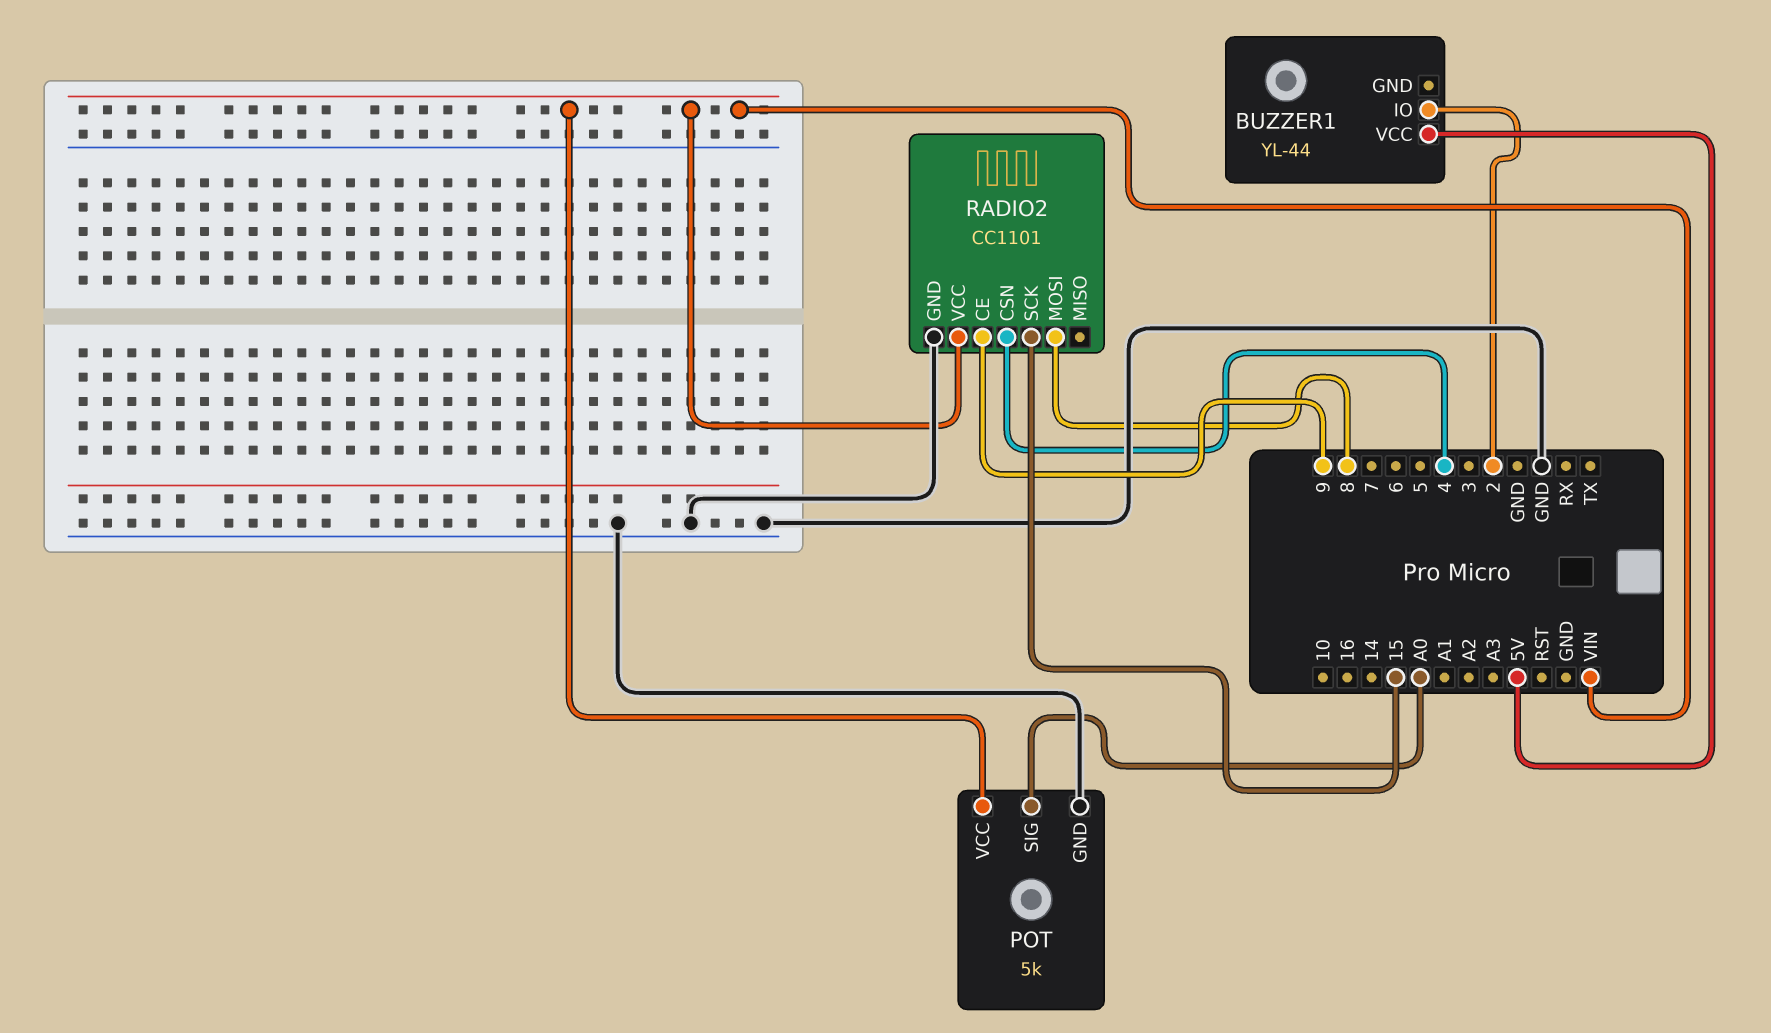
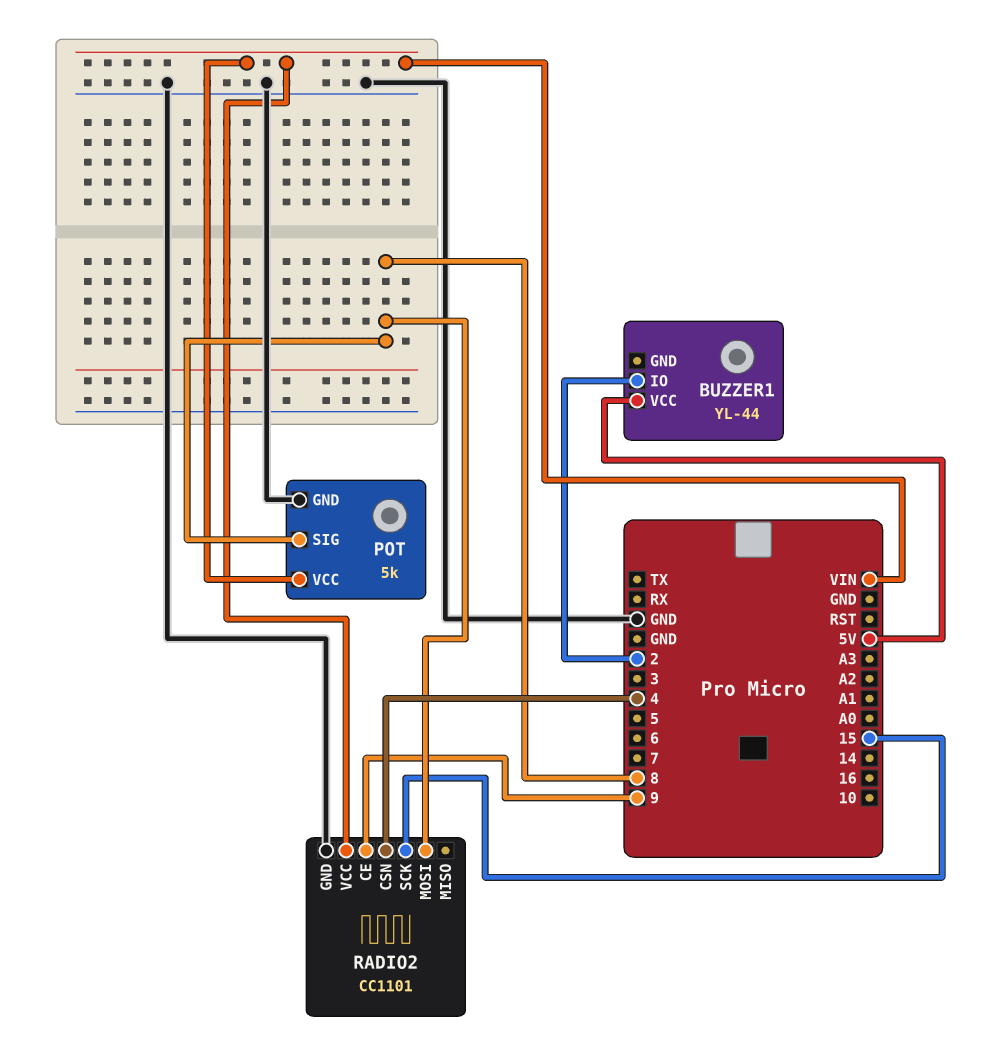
POT pin SIG: A0 -> 8

